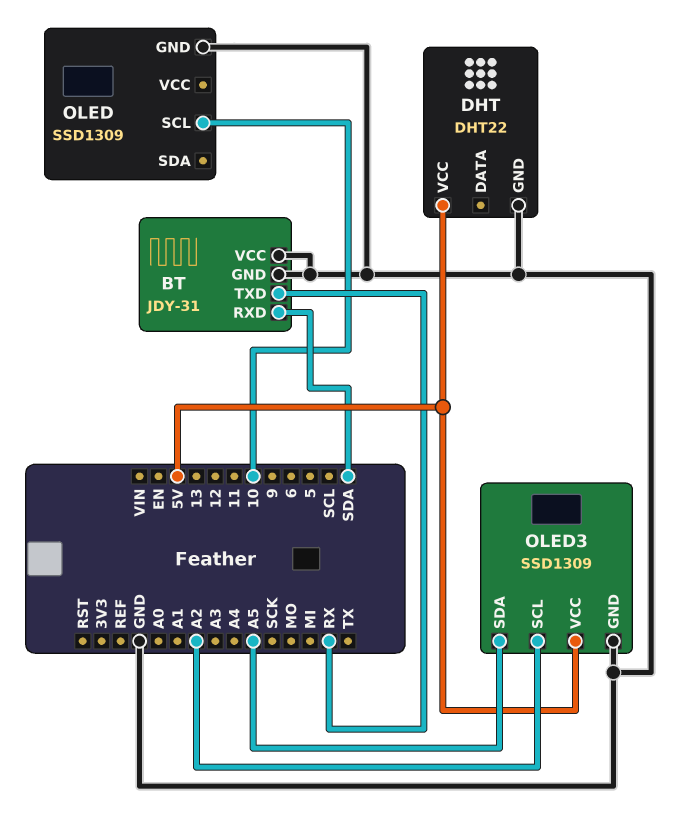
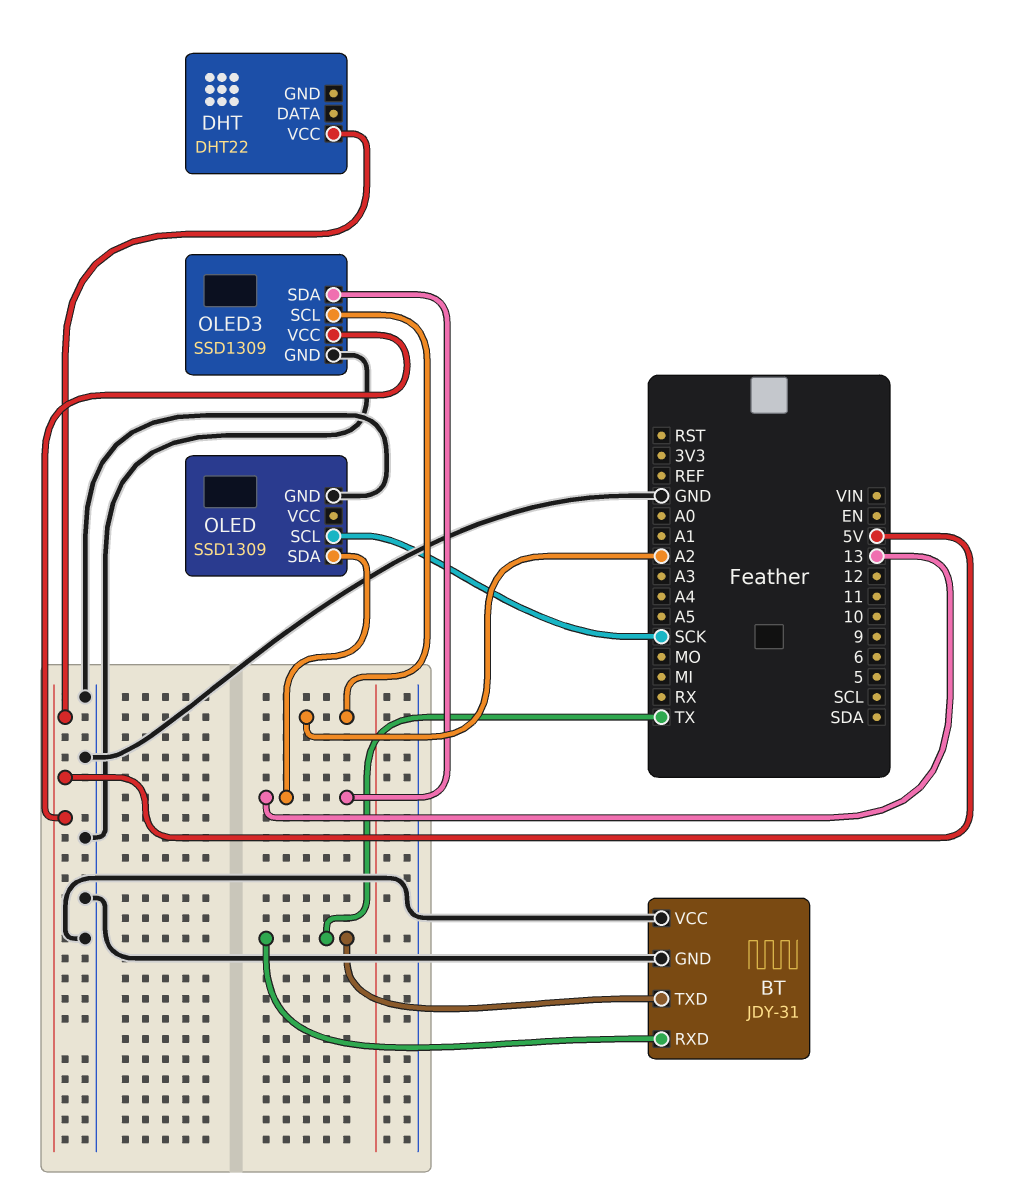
BT pin RXD: SDA -> TX
BT pin TXD: RX -> TX
DHT pin GND: GND -> none
OLED pin SCL: 10 -> SCK
OLED pin SDA: none -> 13
OLED3 pin SDA: A5 -> 13

